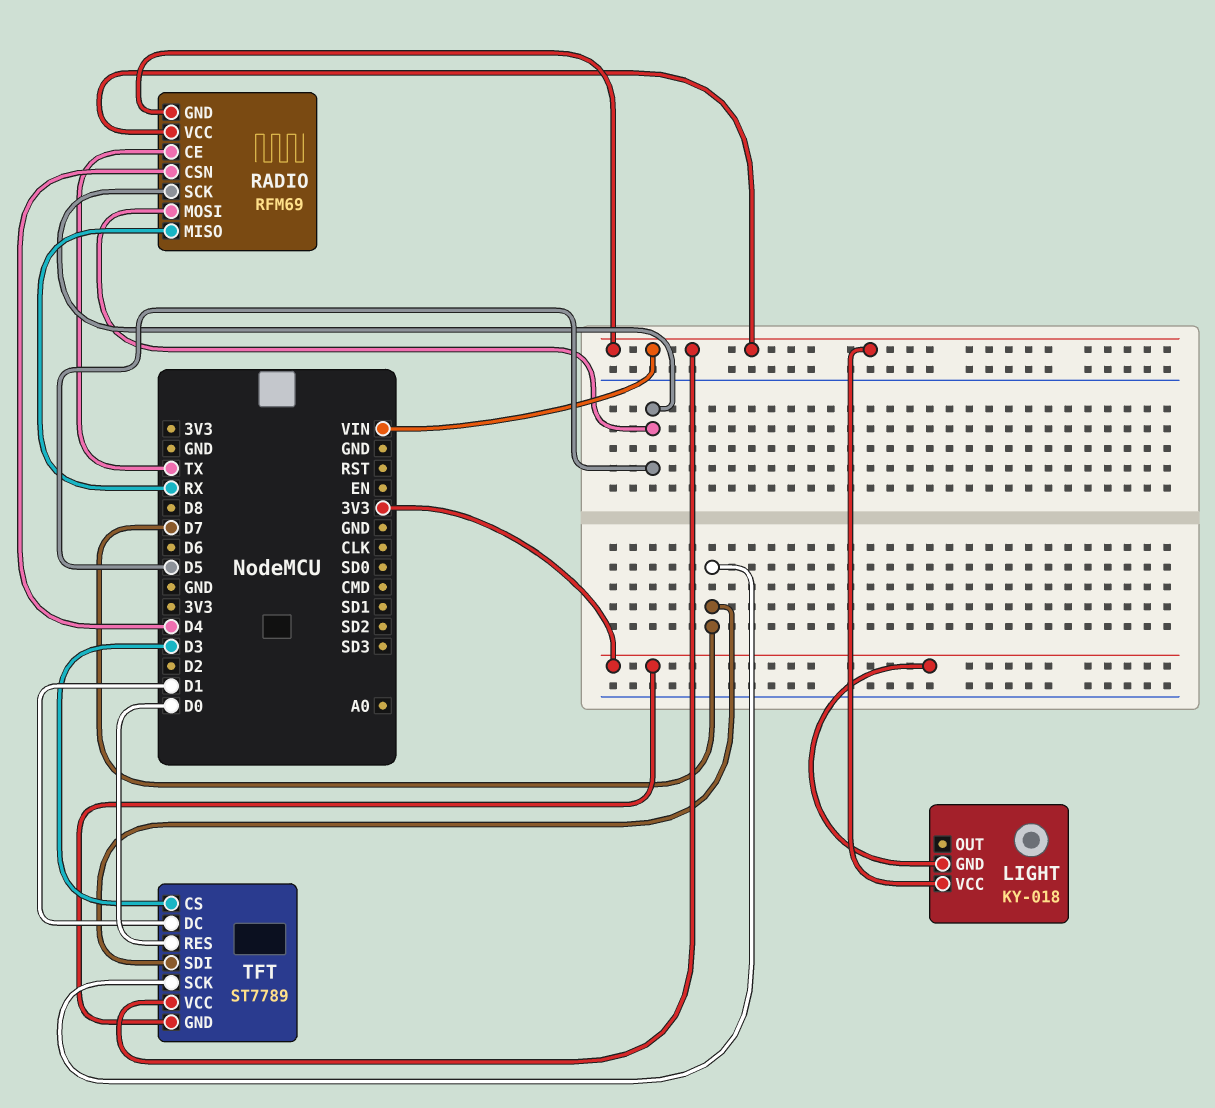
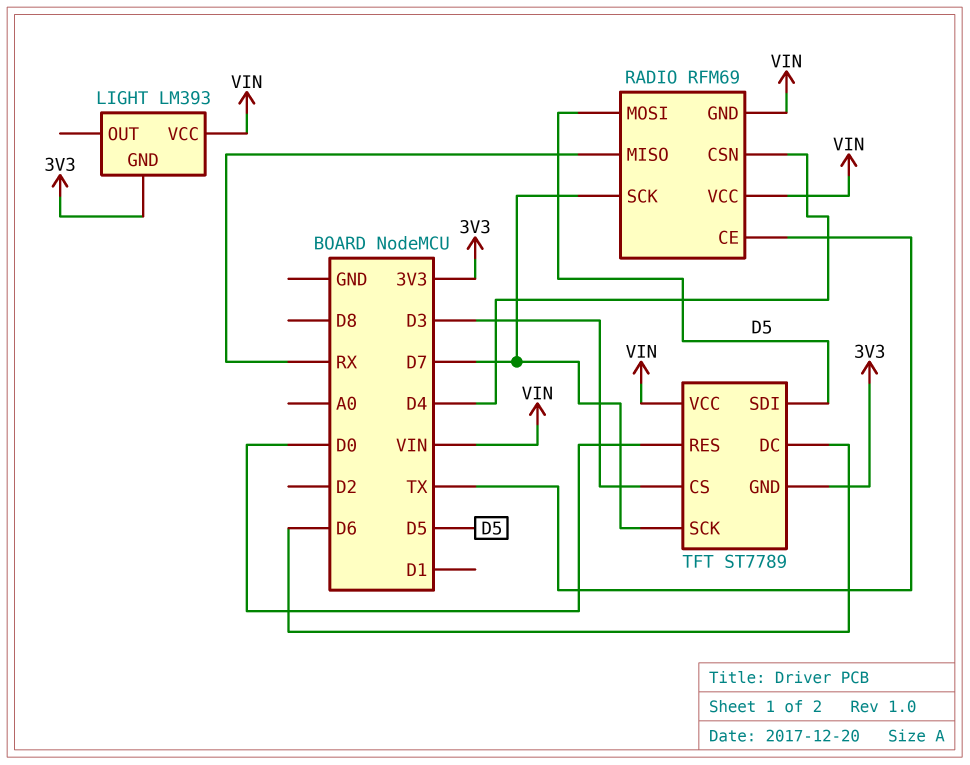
LIGHT: KY-018 -> LM393
RADIO pin SCK: D5 -> D7
TFT pin DC: D1 -> D6
TFT pin SDI: D7 -> D5

